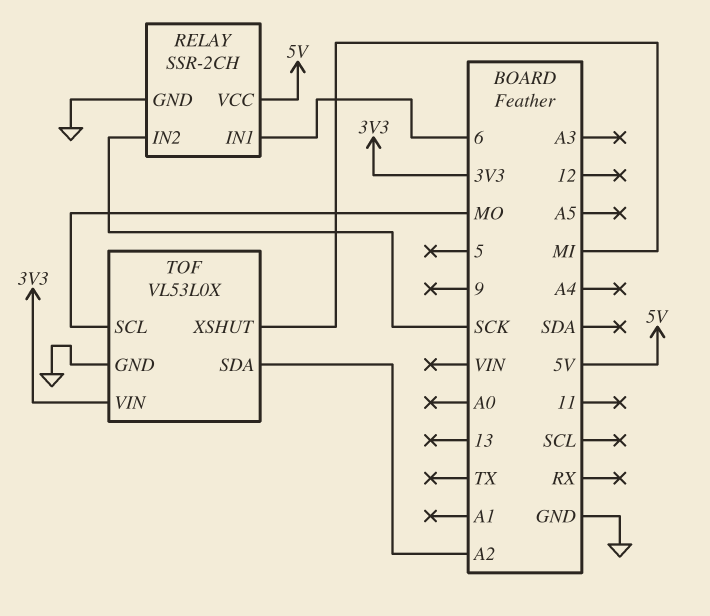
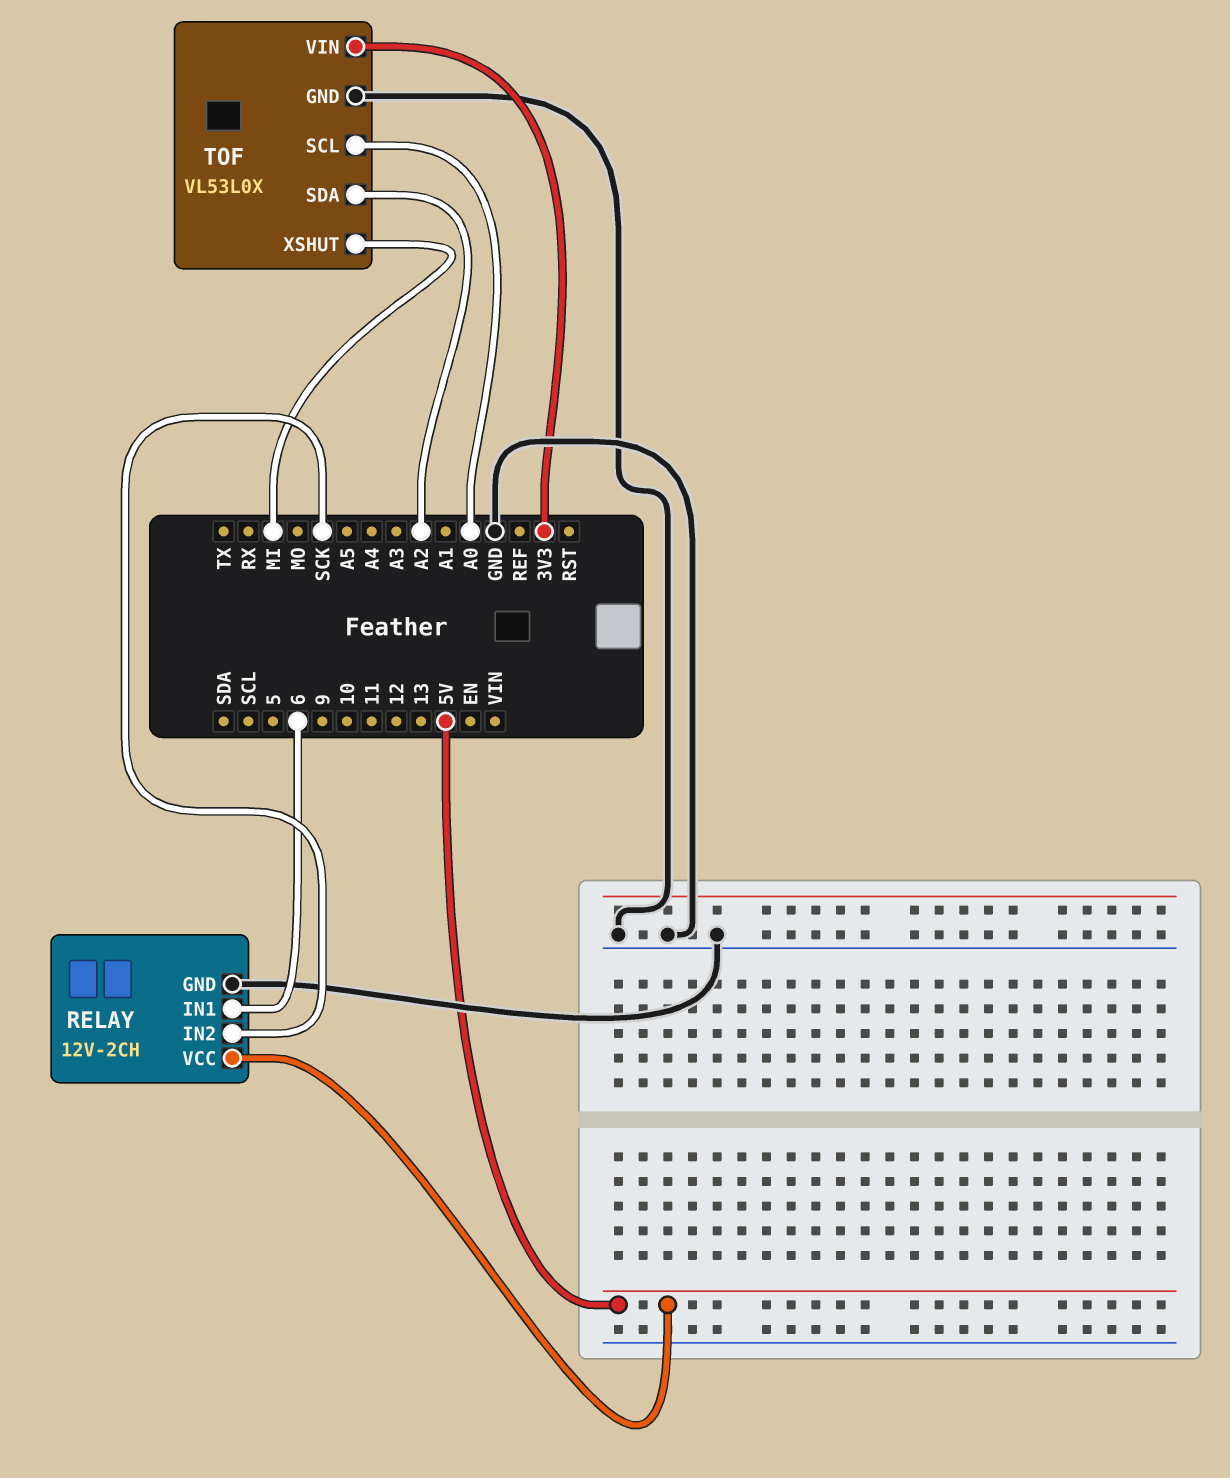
RELAY: SSR-2CH -> 12V-2CH
TOF pin SCL: MO -> A0

